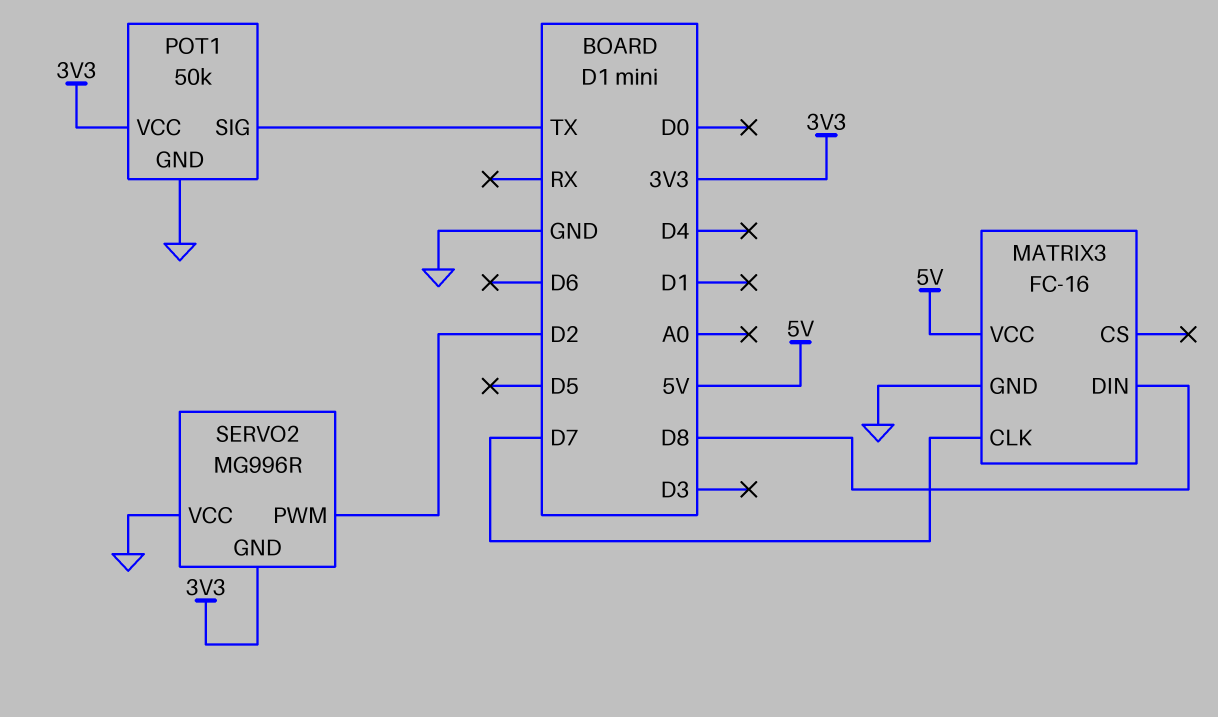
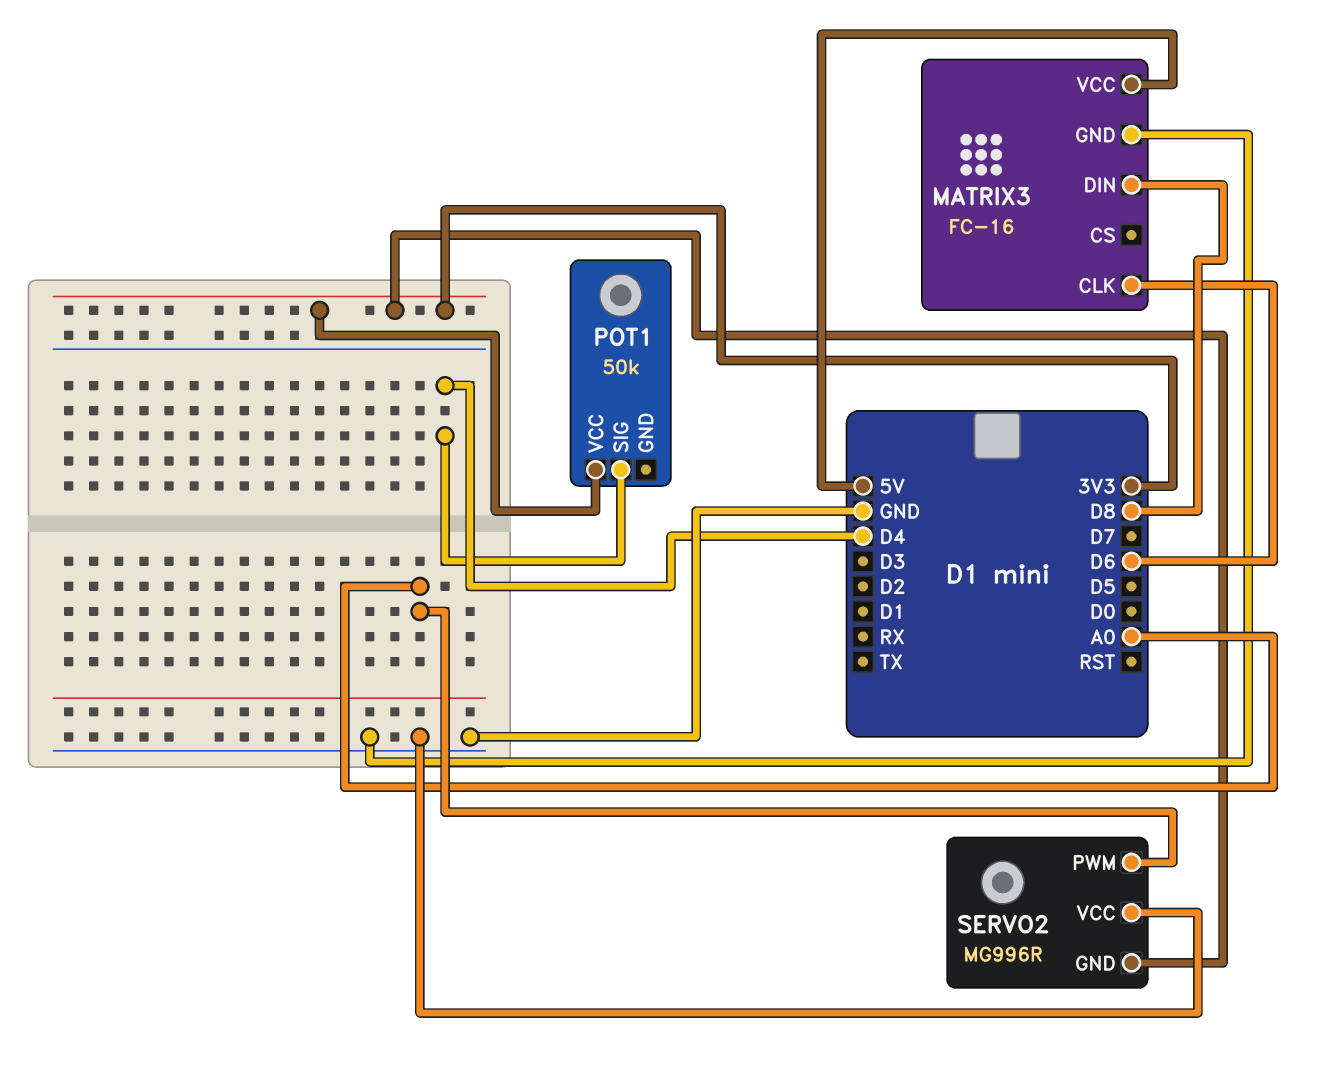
MATRIX3 pin CLK: D7 -> D6
POT1 pin GND: GND -> none
POT1 pin SIG: TX -> D4
SERVO2 pin PWM: D2 -> A0

